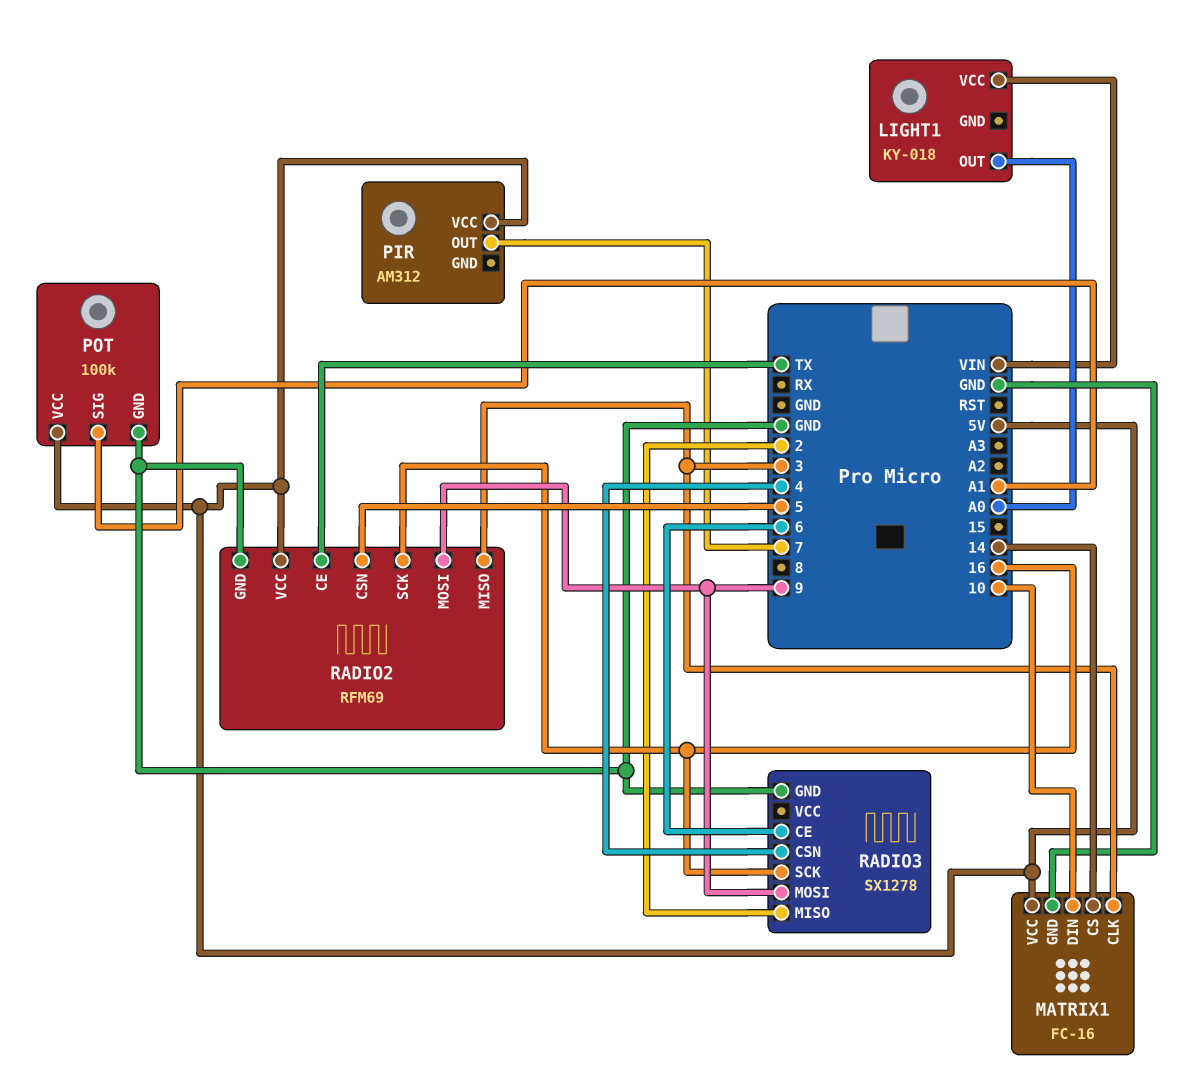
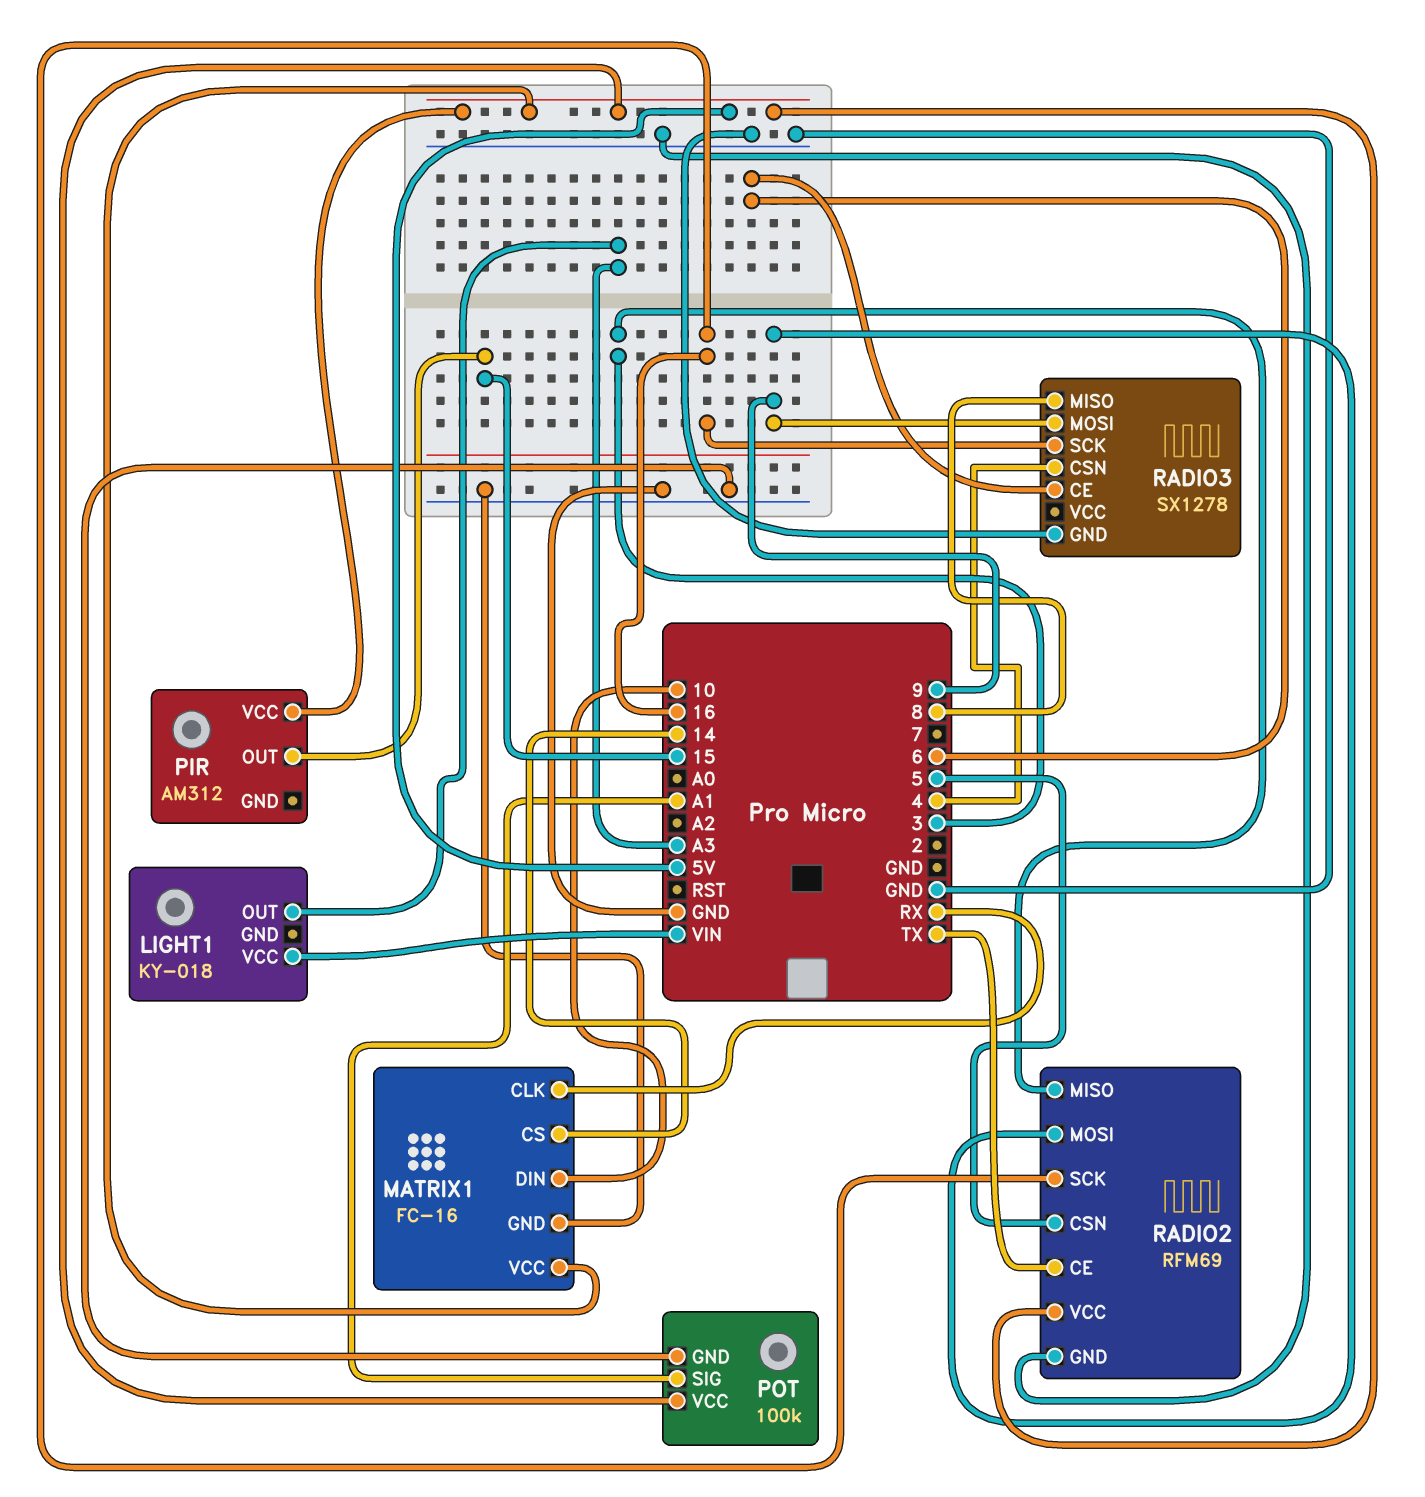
LIGHT1 pin OUT: A0 -> A3
MATRIX1 pin CLK: 3 -> RX
PIR pin OUT: 7 -> 15
RADIO3 pin MISO: 2 -> 8

